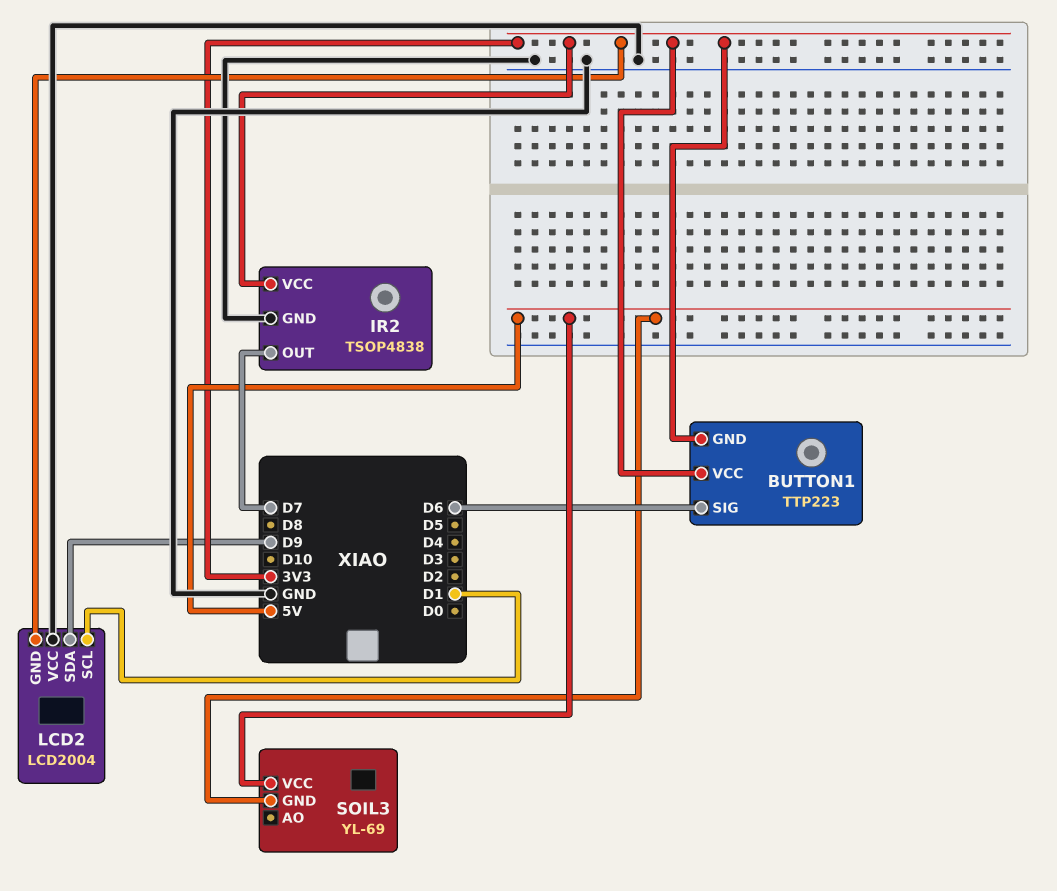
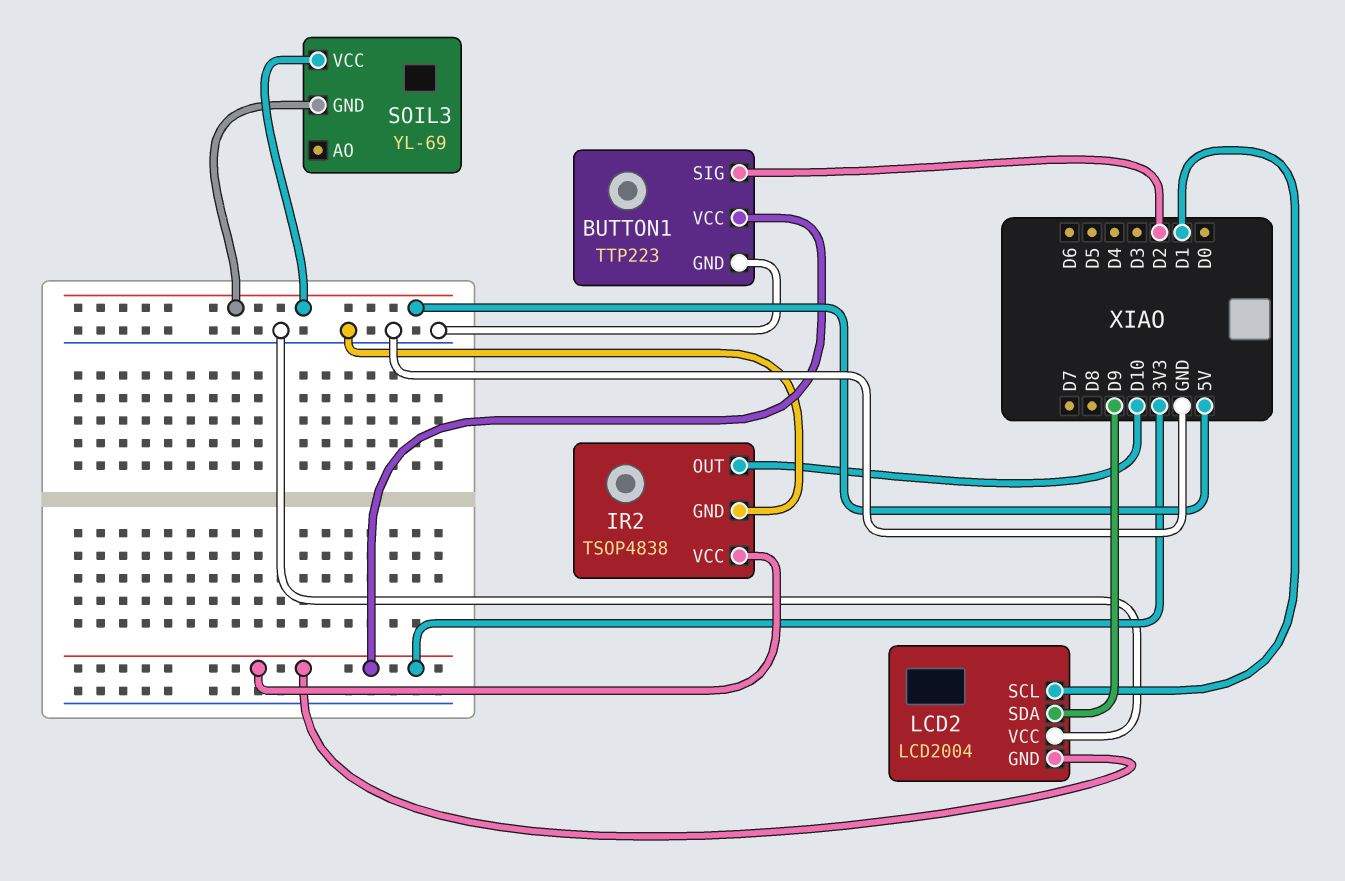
BUTTON1 pin GND: 3V3 -> GND
BUTTON1 pin SIG: D6 -> D2
IR2 pin OUT: D7 -> D10

